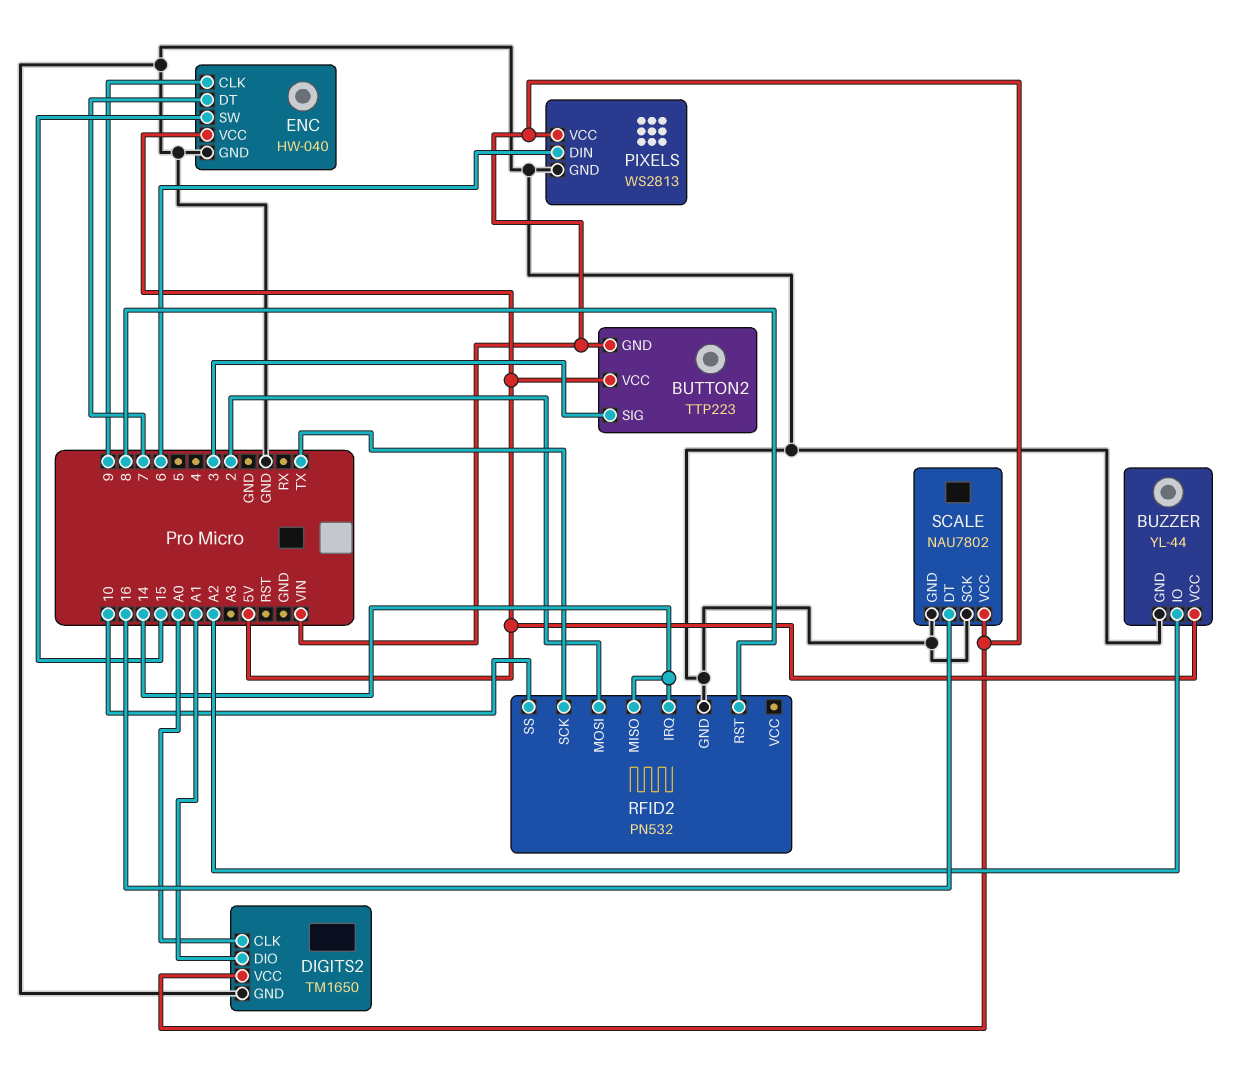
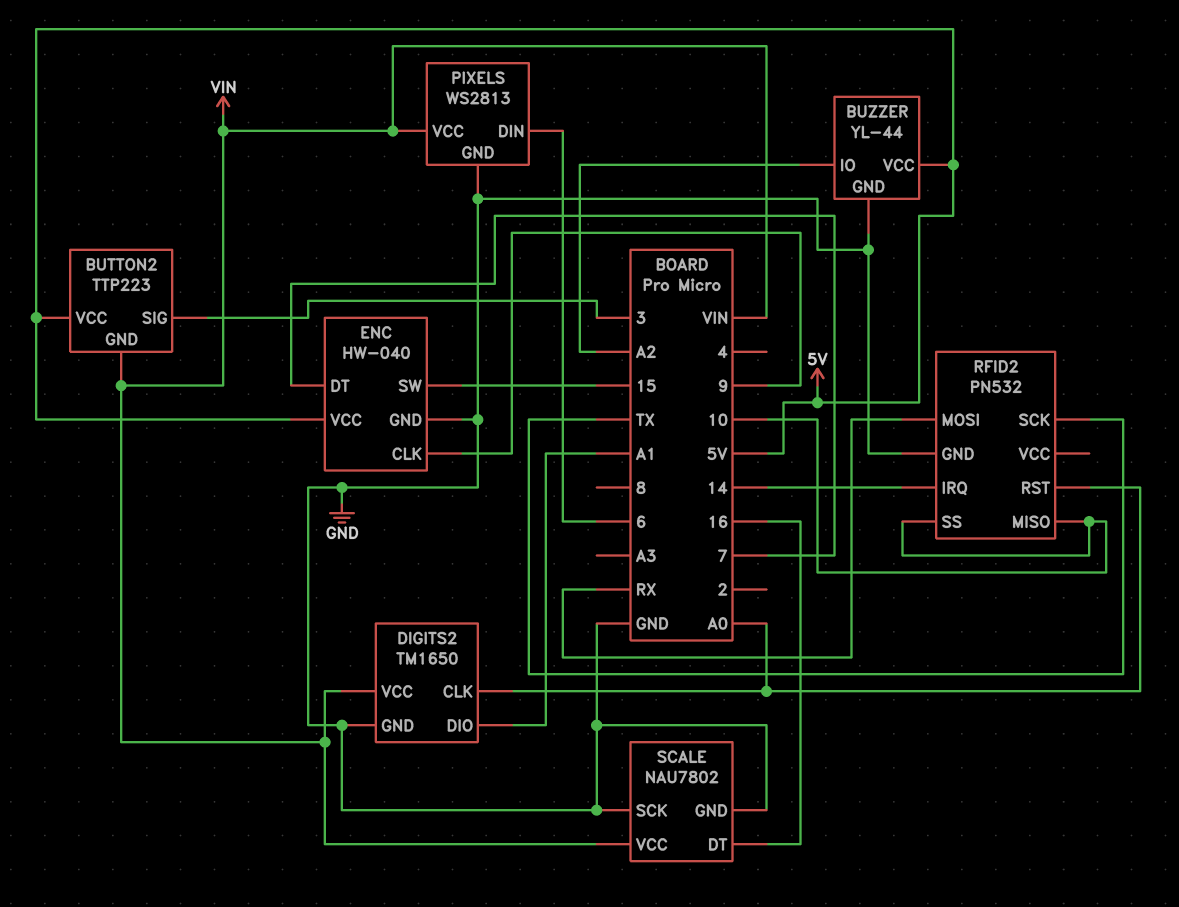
RFID2 pin MISO: 14 -> 10
RFID2 pin MOSI: 2 -> RX
RFID2 pin RST: 8 -> A0

